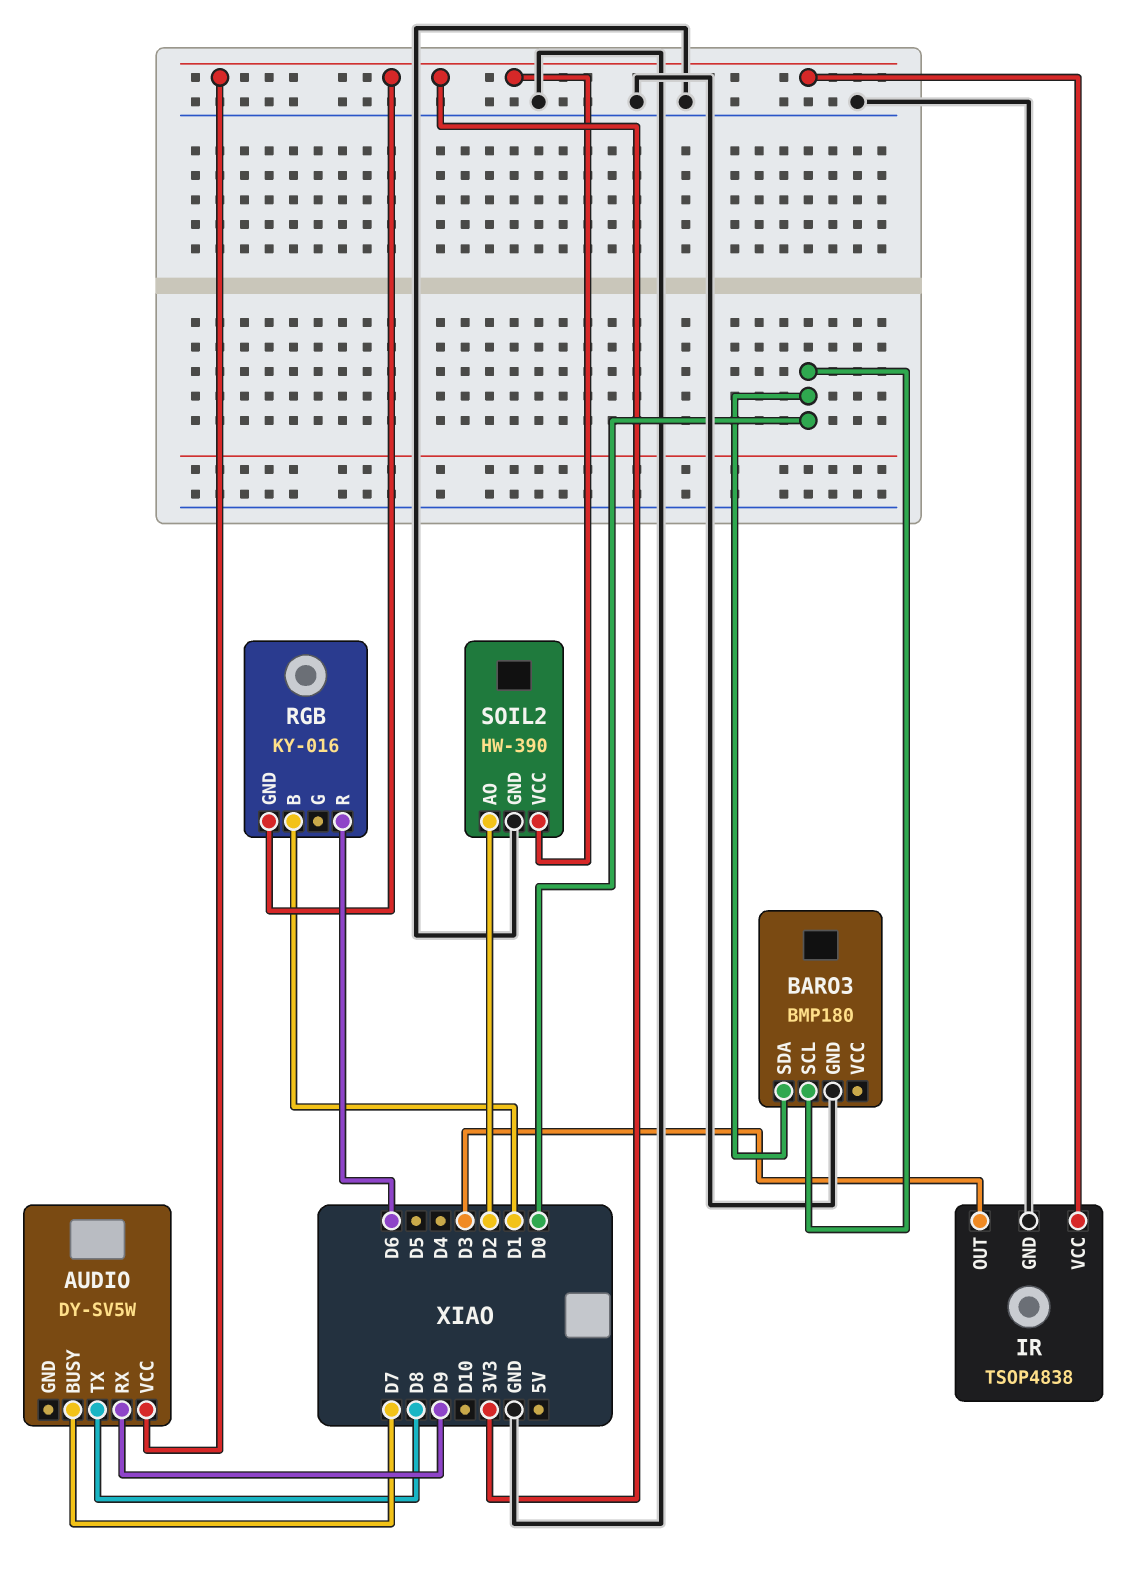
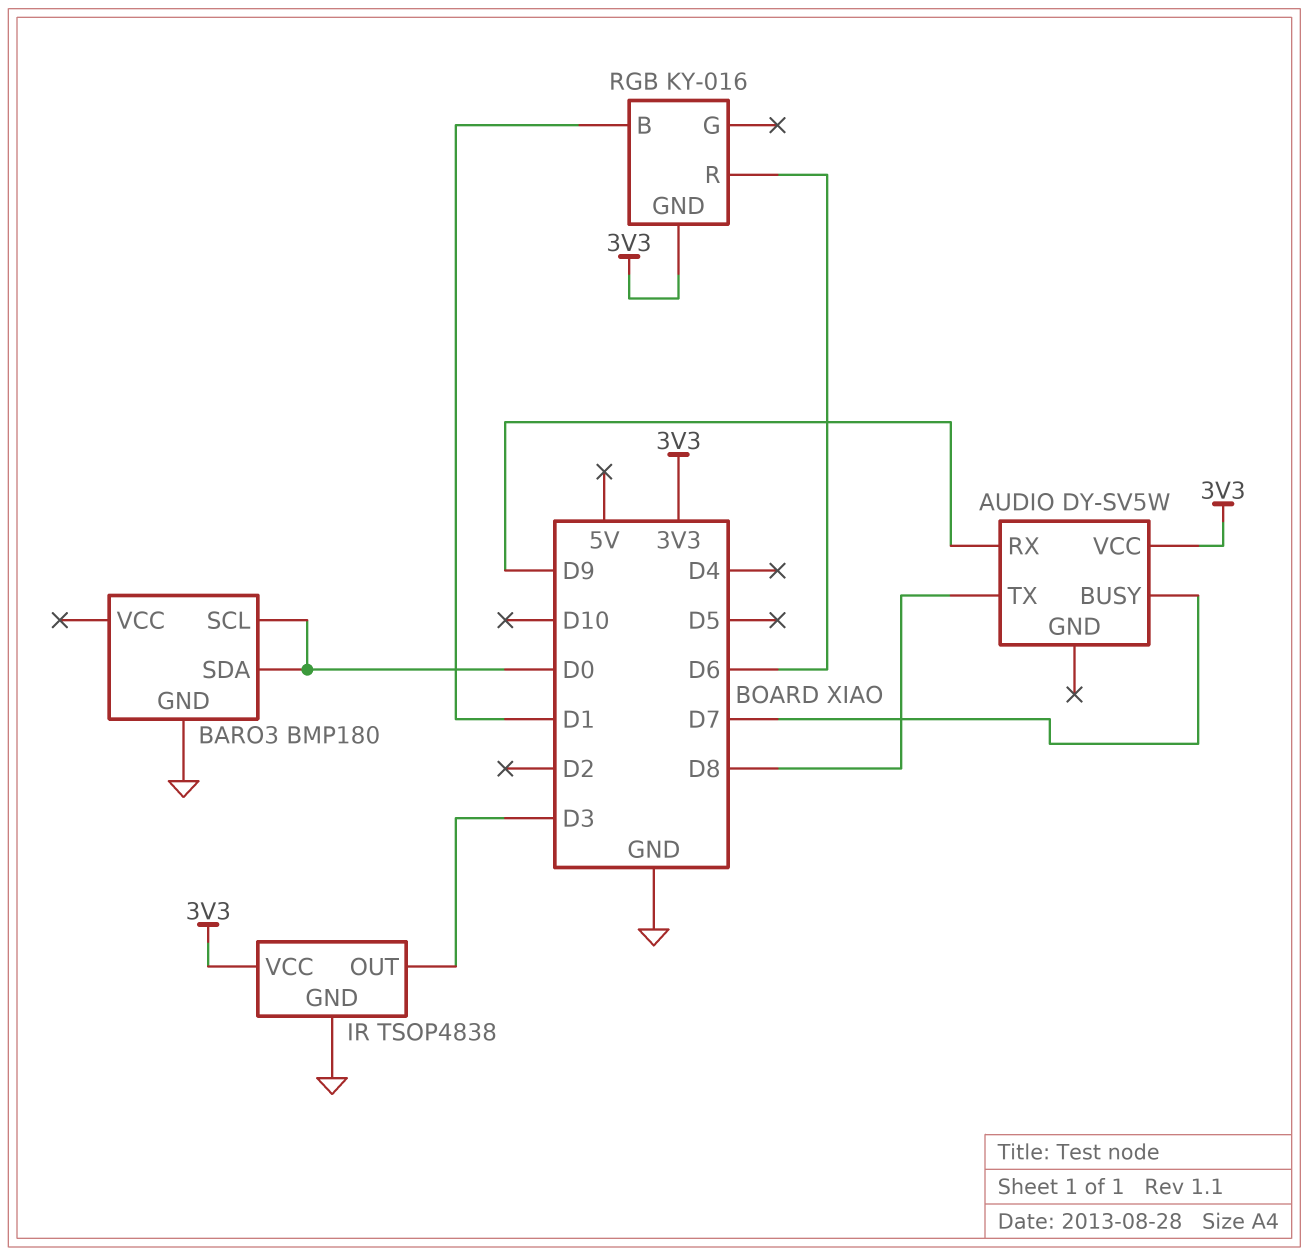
SOIL2: HW-390 -> none
SOIL2 pin AO: D2 -> none
SOIL2 pin GND: GND -> none
SOIL2 pin VCC: 3V3 -> none

